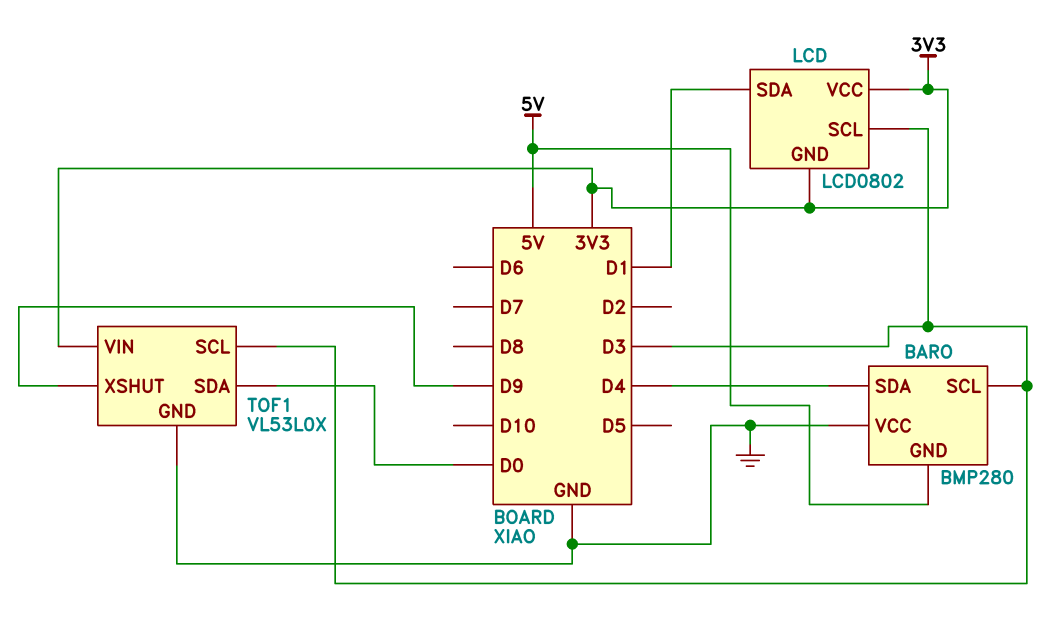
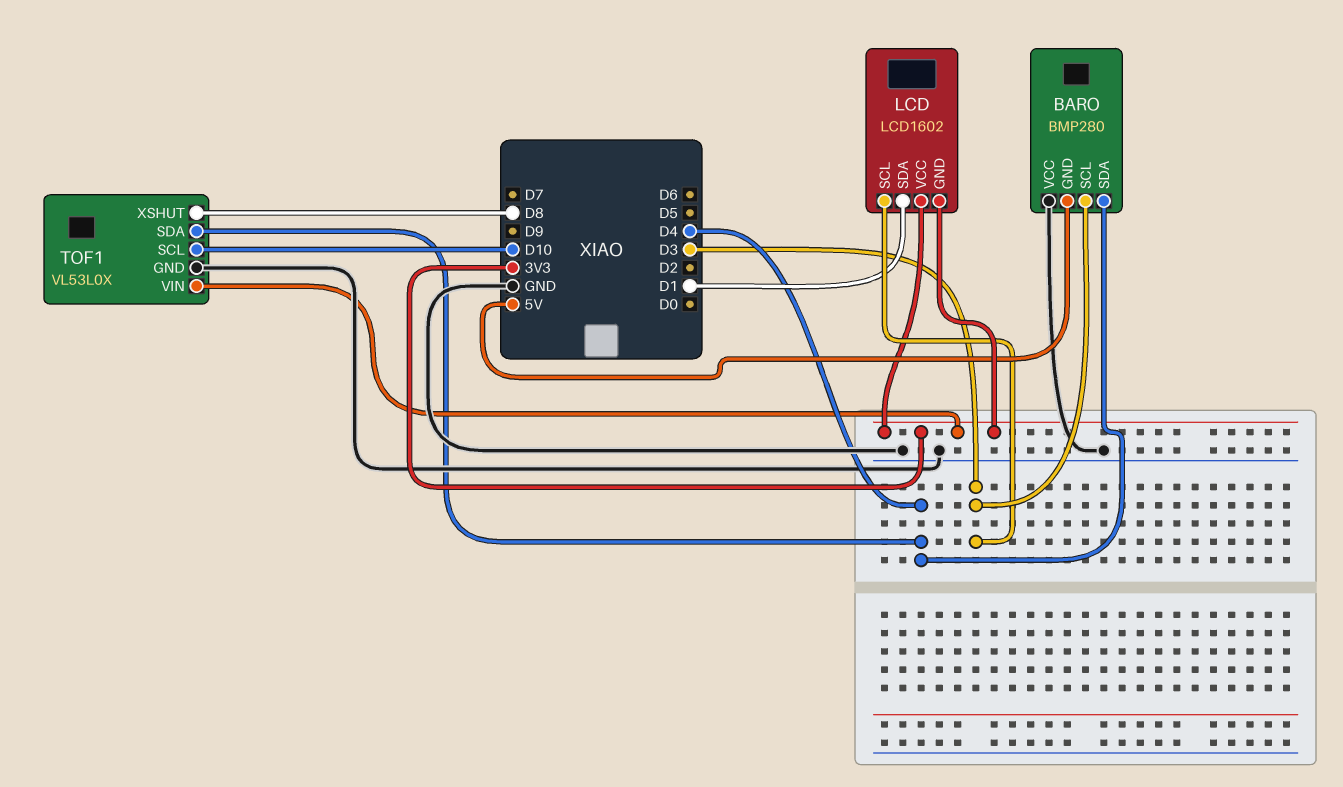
LCD: LCD0802 -> LCD1602
TOF1 pin SCL: D3 -> D10
TOF1 pin SDA: D0 -> D4
TOF1 pin XSHUT: D9 -> D8

